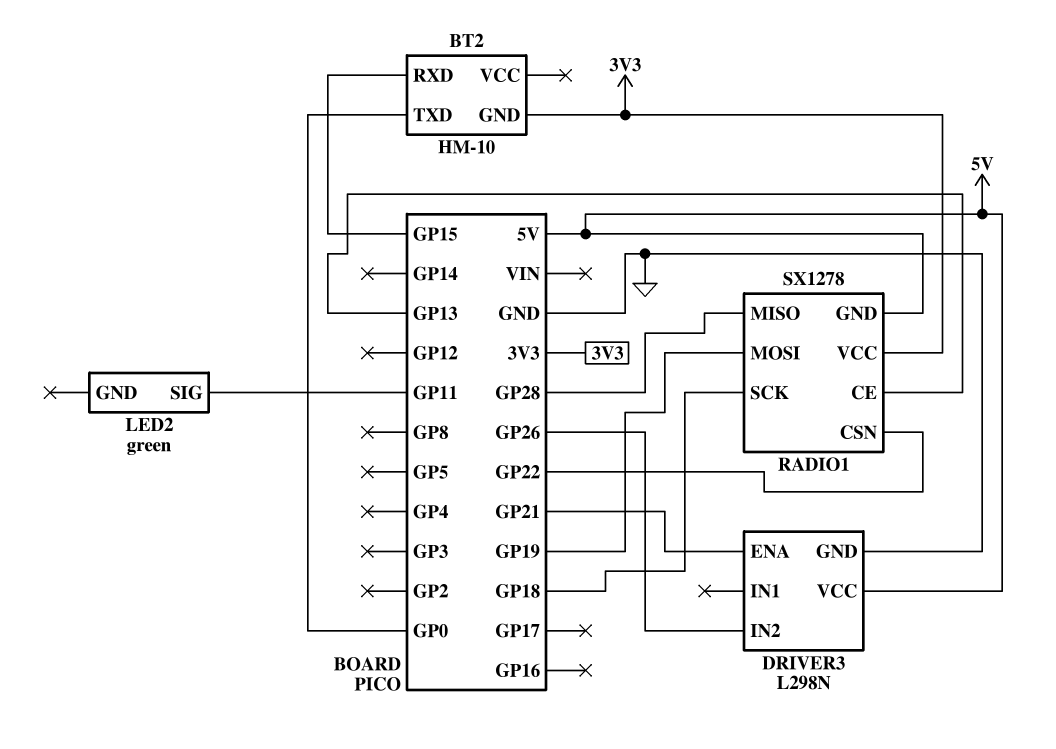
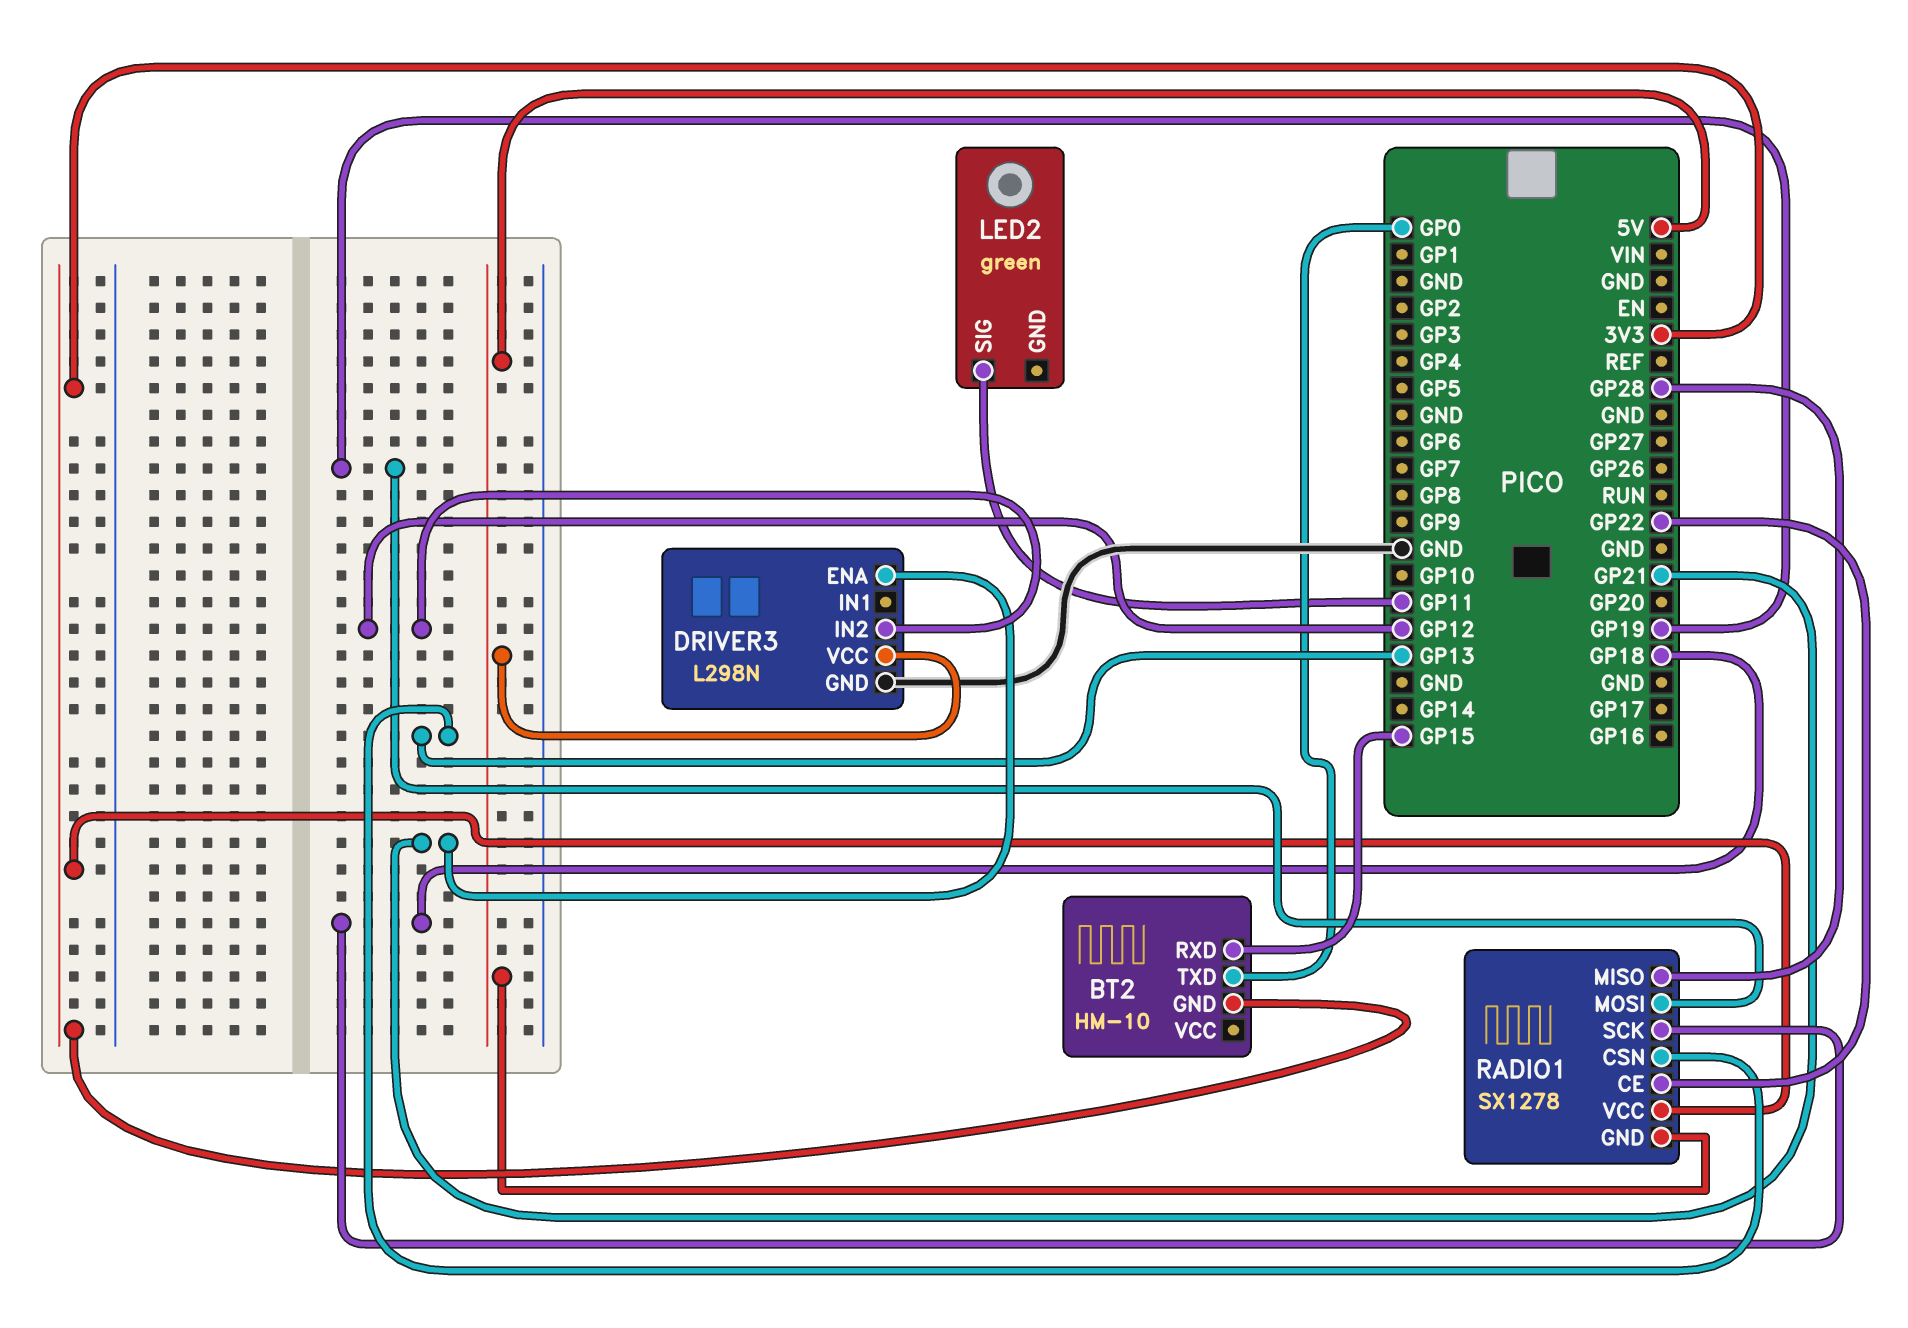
DRIVER3 pin IN2: GP26 -> GP12
RADIO1 pin CE: GP13 -> GP22
RADIO1 pin CSN: GP22 -> GP13

